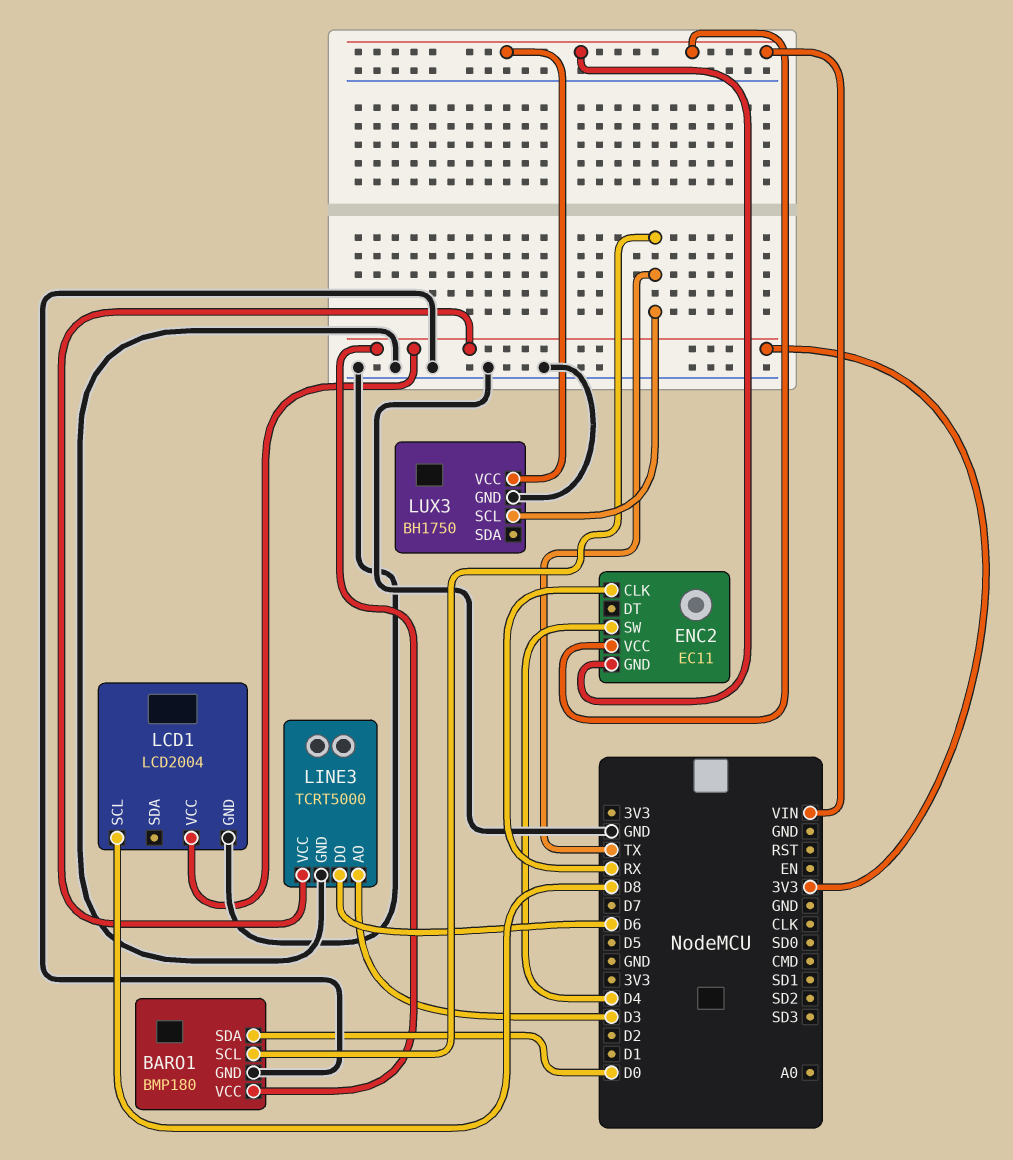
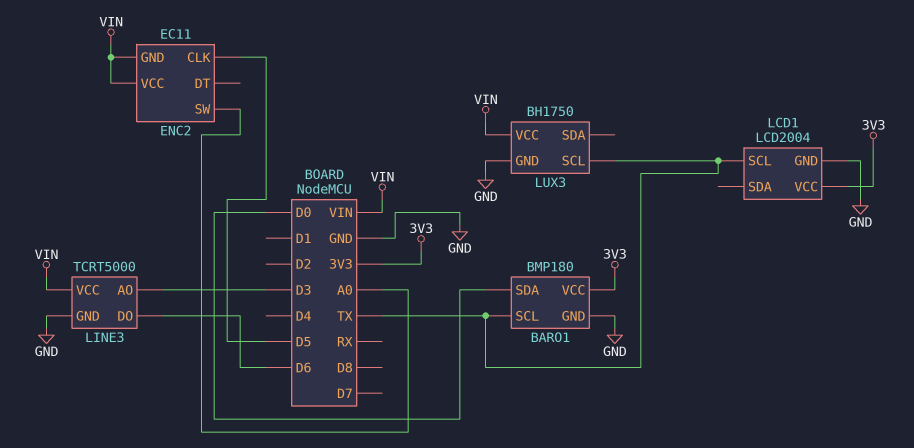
ENC2 pin CLK: RX -> D5
ENC2 pin SW: D4 -> A0
LCD1 pin SCL: D8 -> TX
LINE3 pin VCC: 3V3 -> VIN

